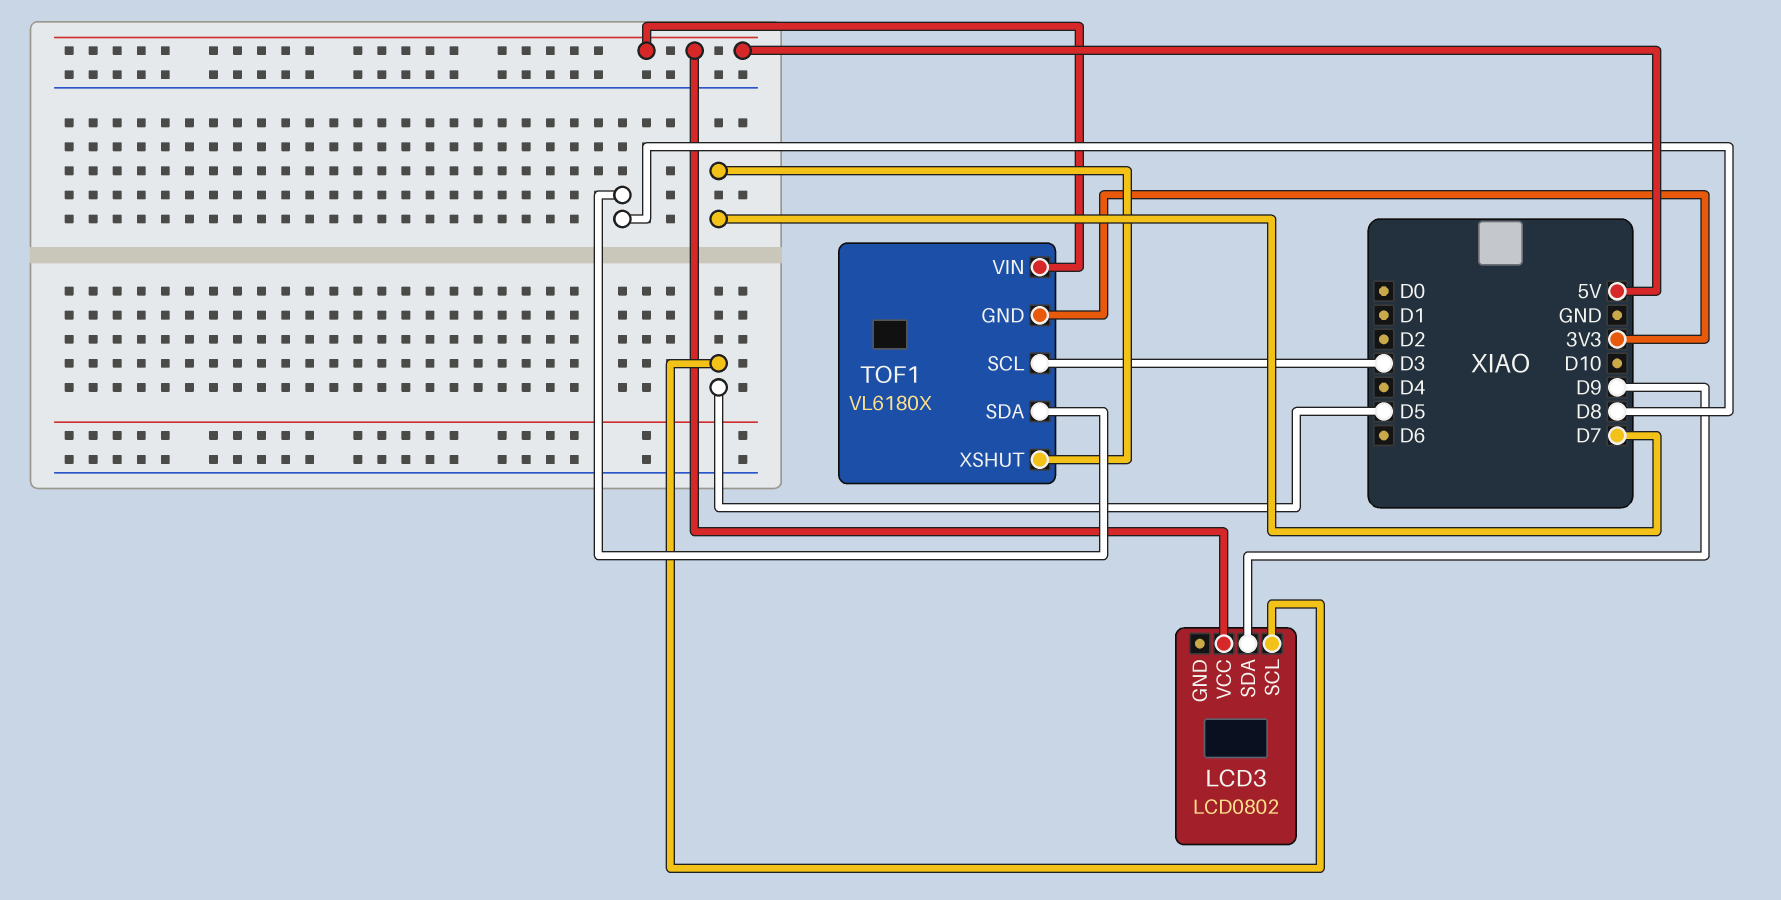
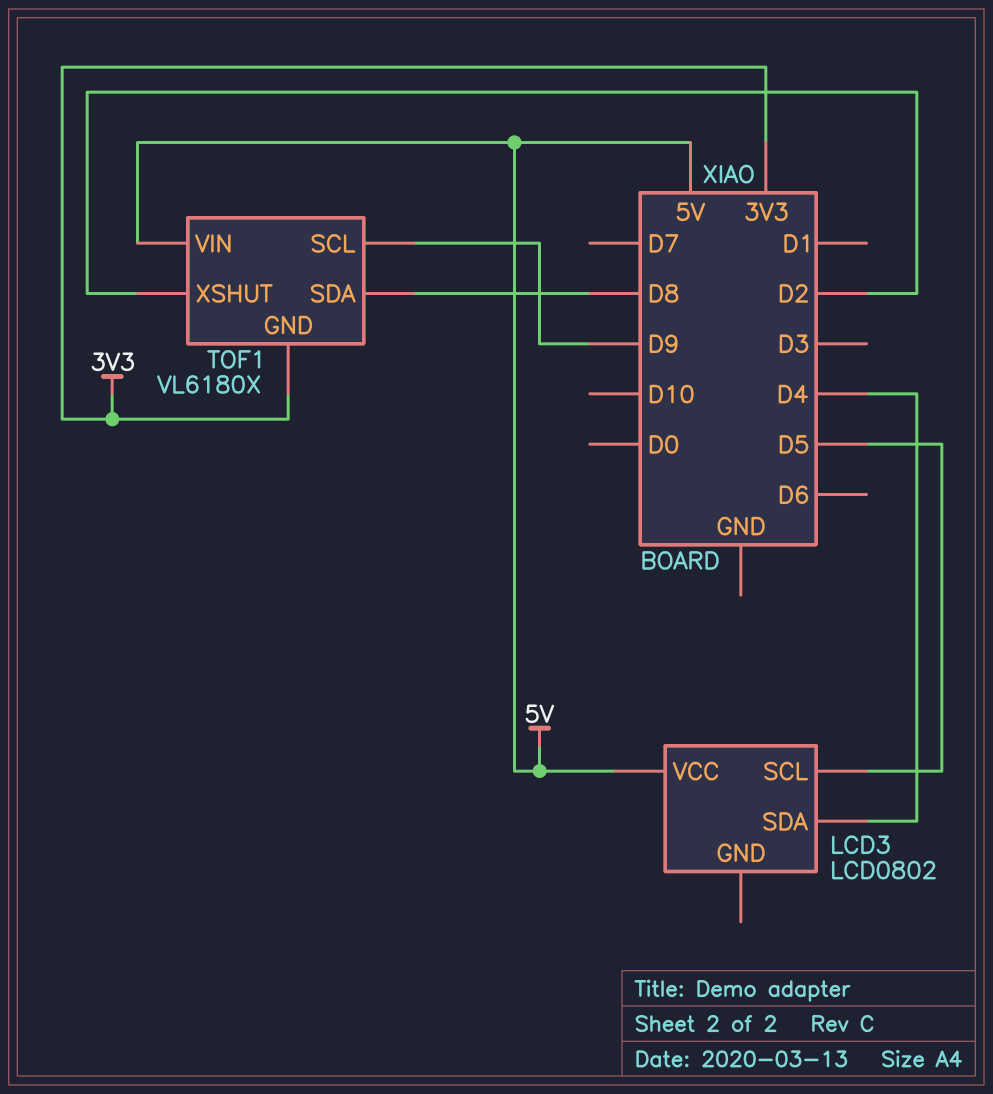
LCD3 pin SDA: D9 -> D4
TOF1 pin SCL: D3 -> D9
TOF1 pin XSHUT: D7 -> D2

